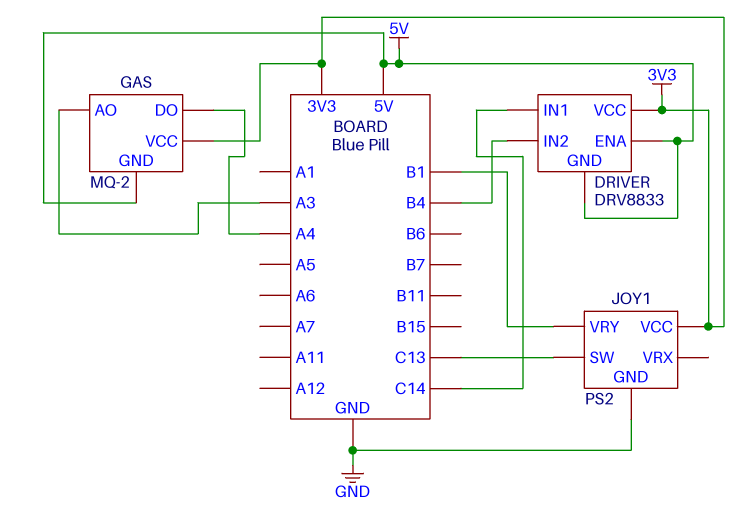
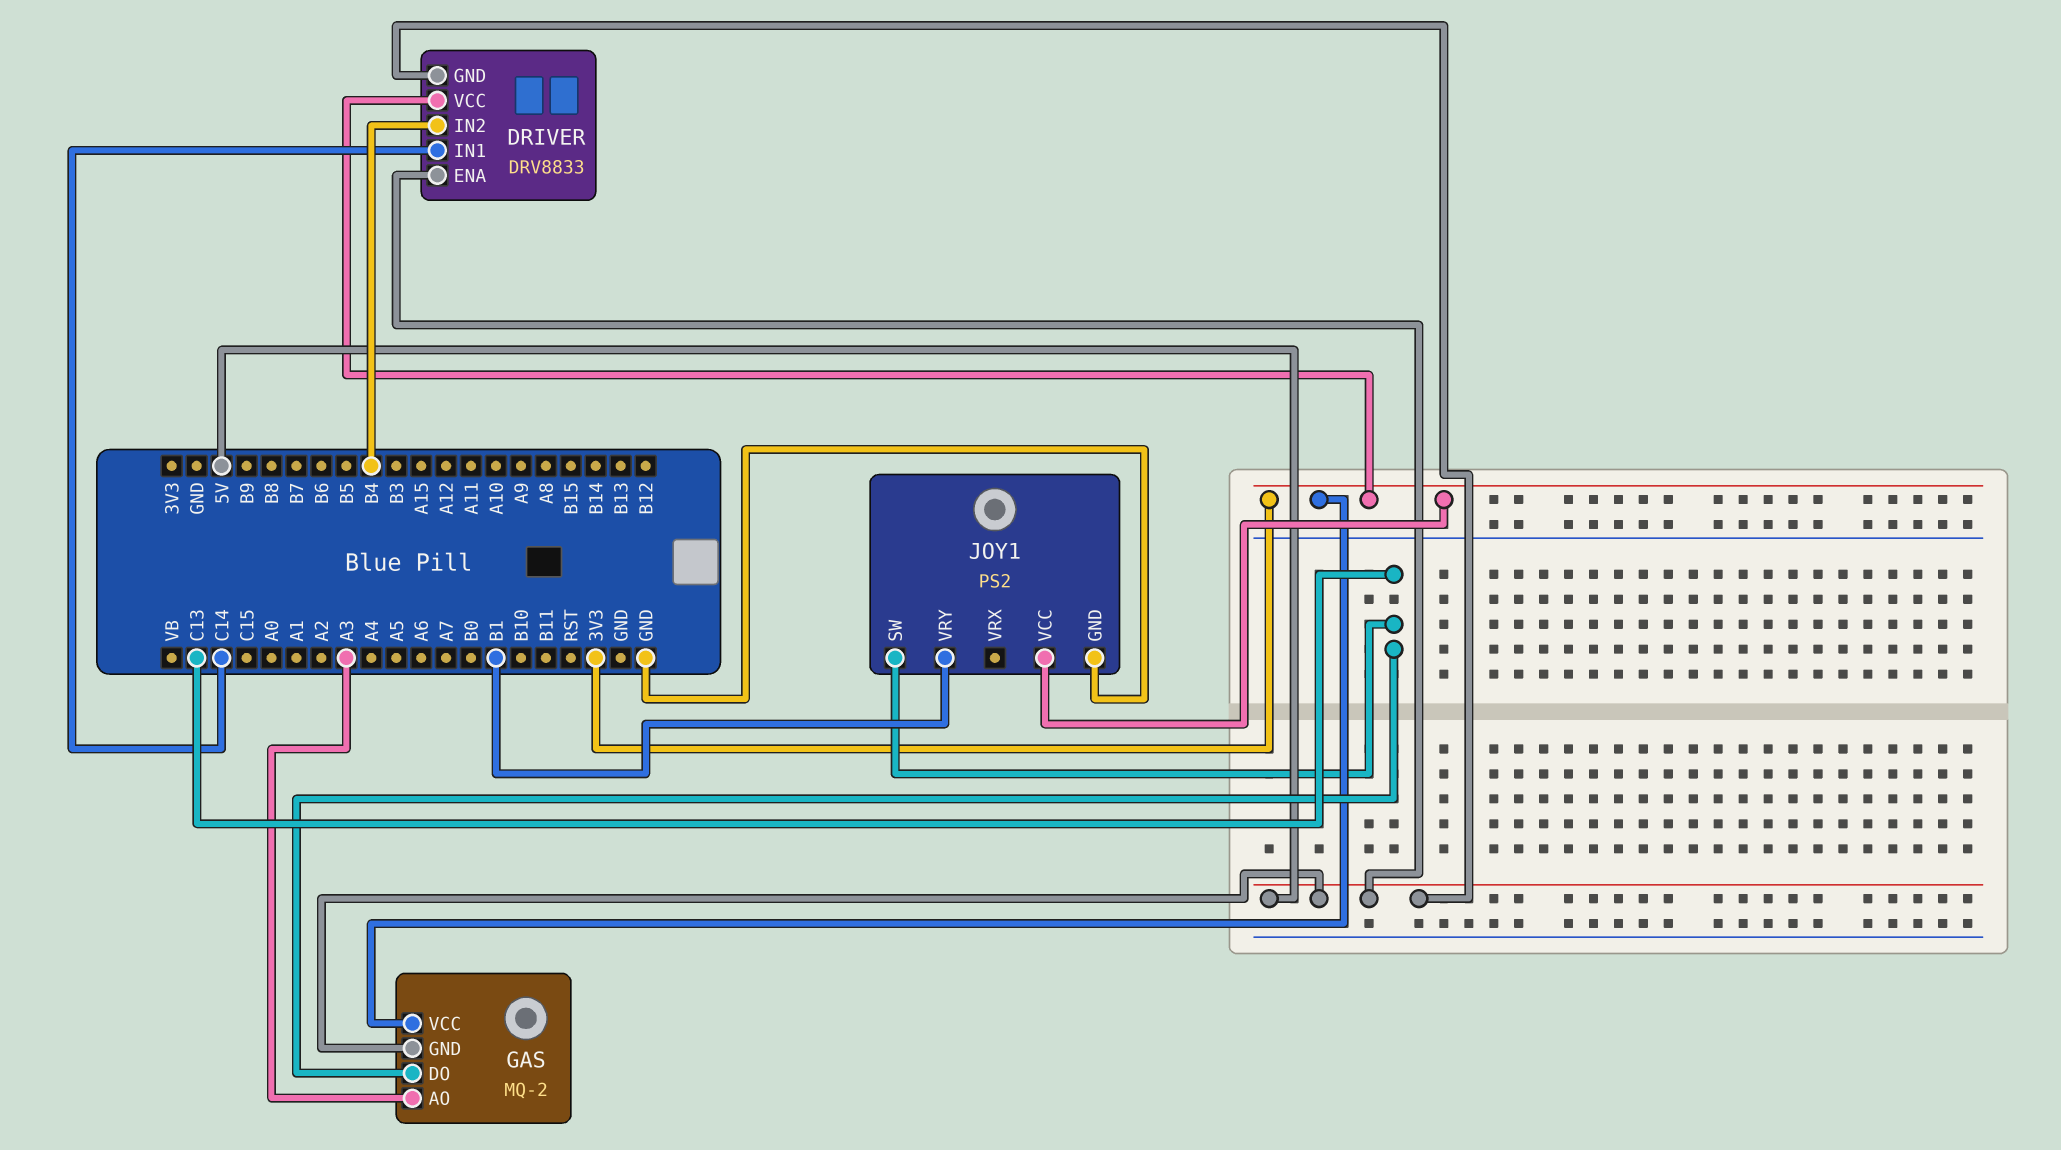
GAS pin DO: A4 -> C13

